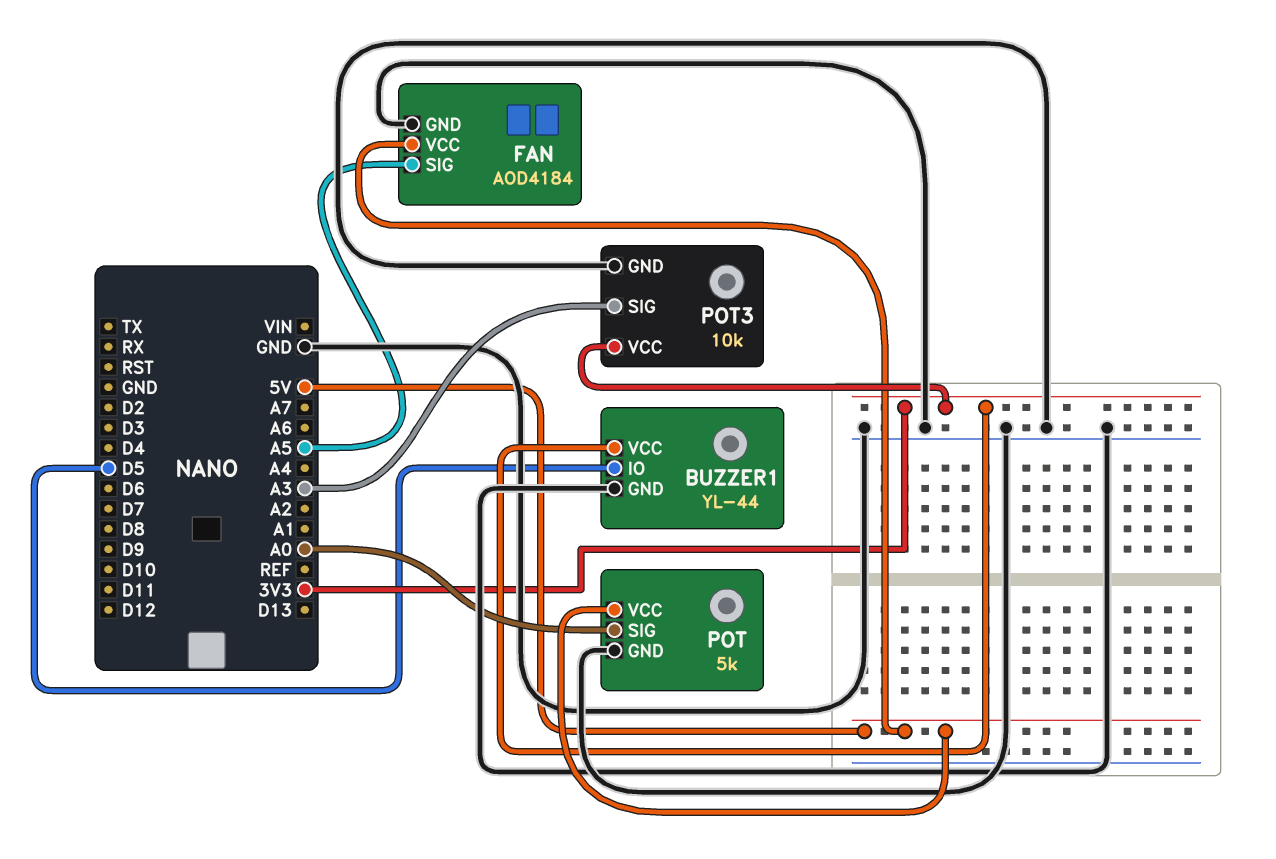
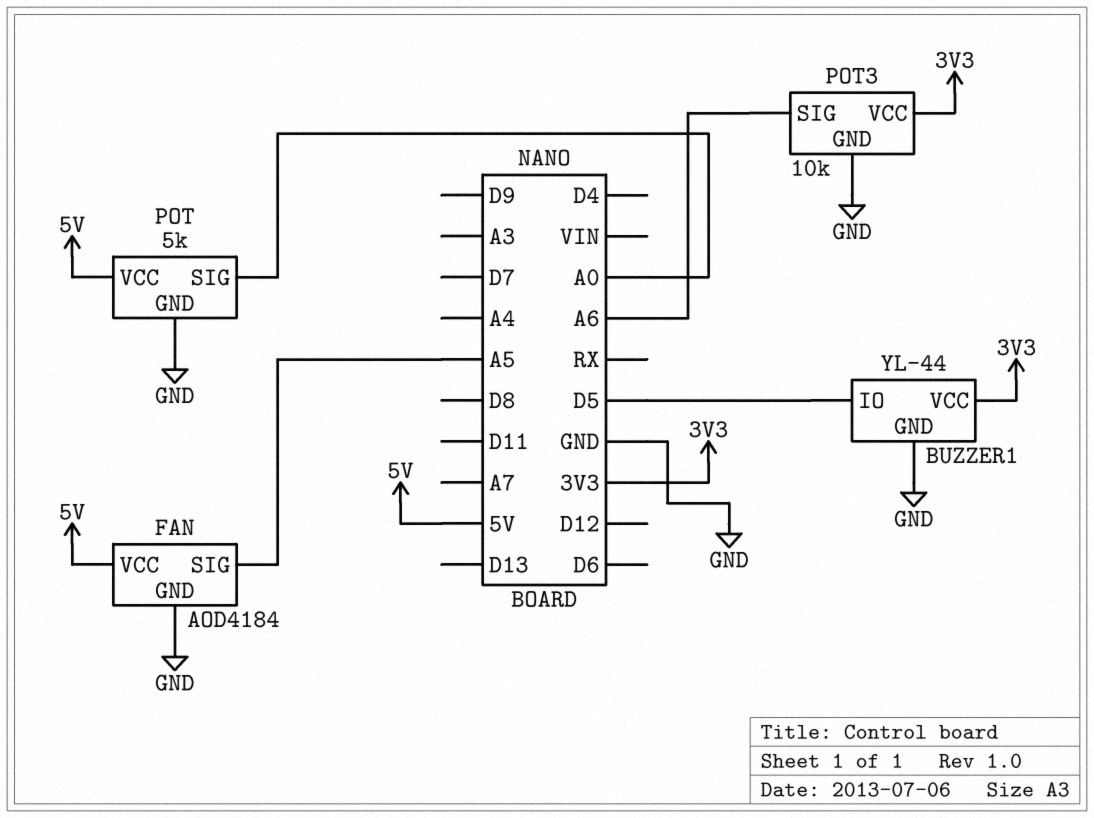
POT3 pin SIG: A3 -> A6

